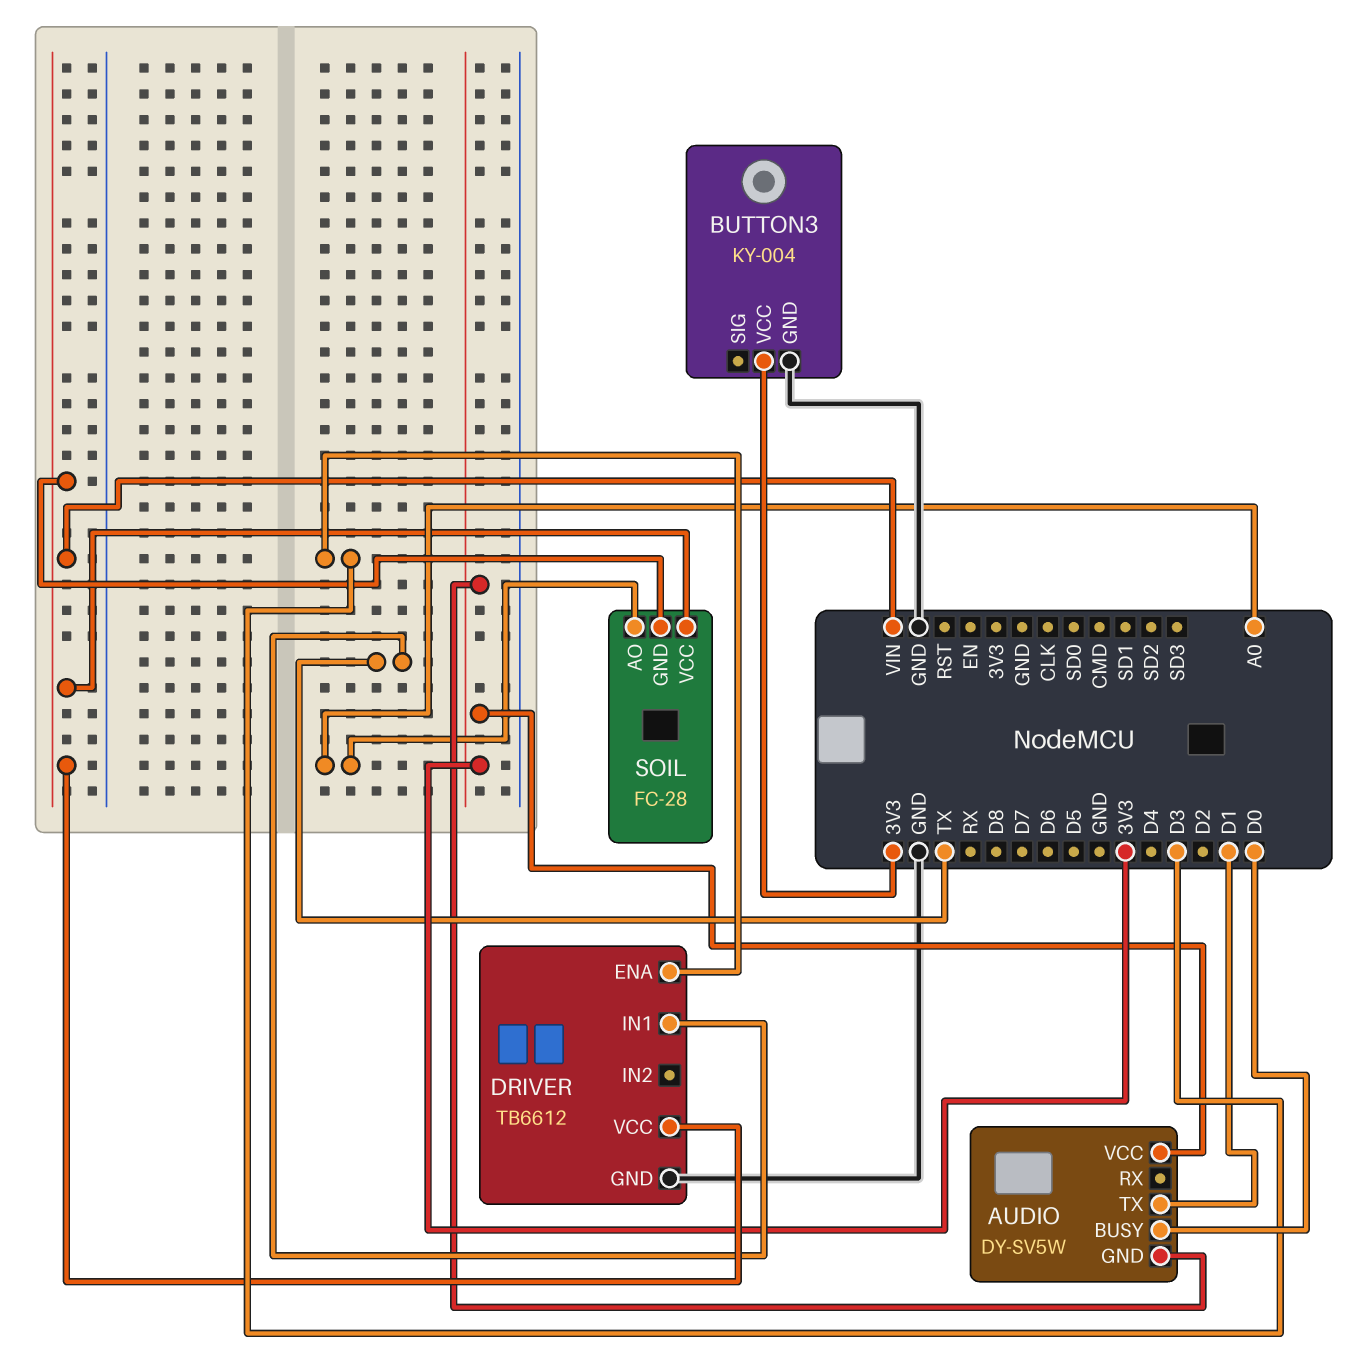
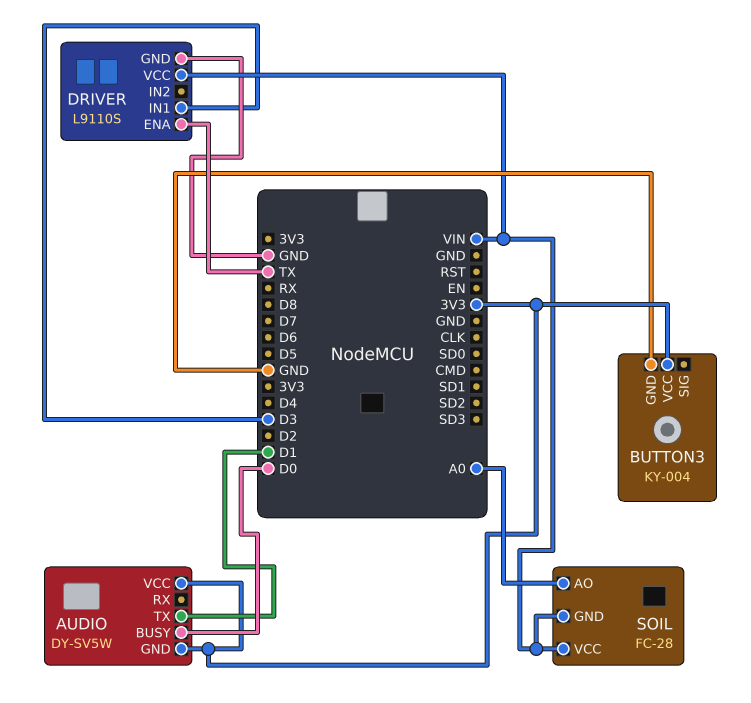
DRIVER: TB6612 -> L9110S
DRIVER pin ENA: D3 -> TX
DRIVER pin IN1: TX -> D3

